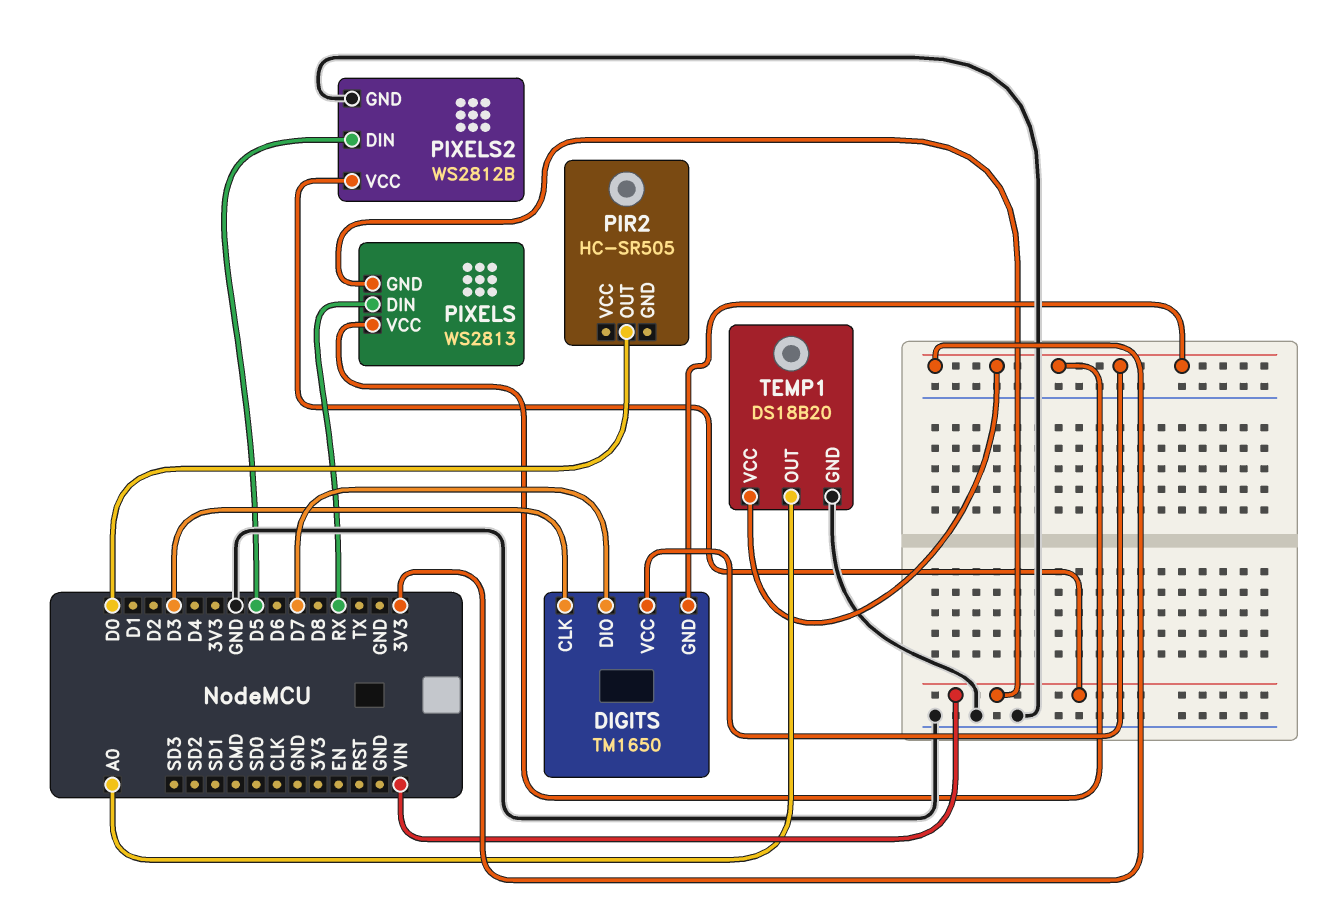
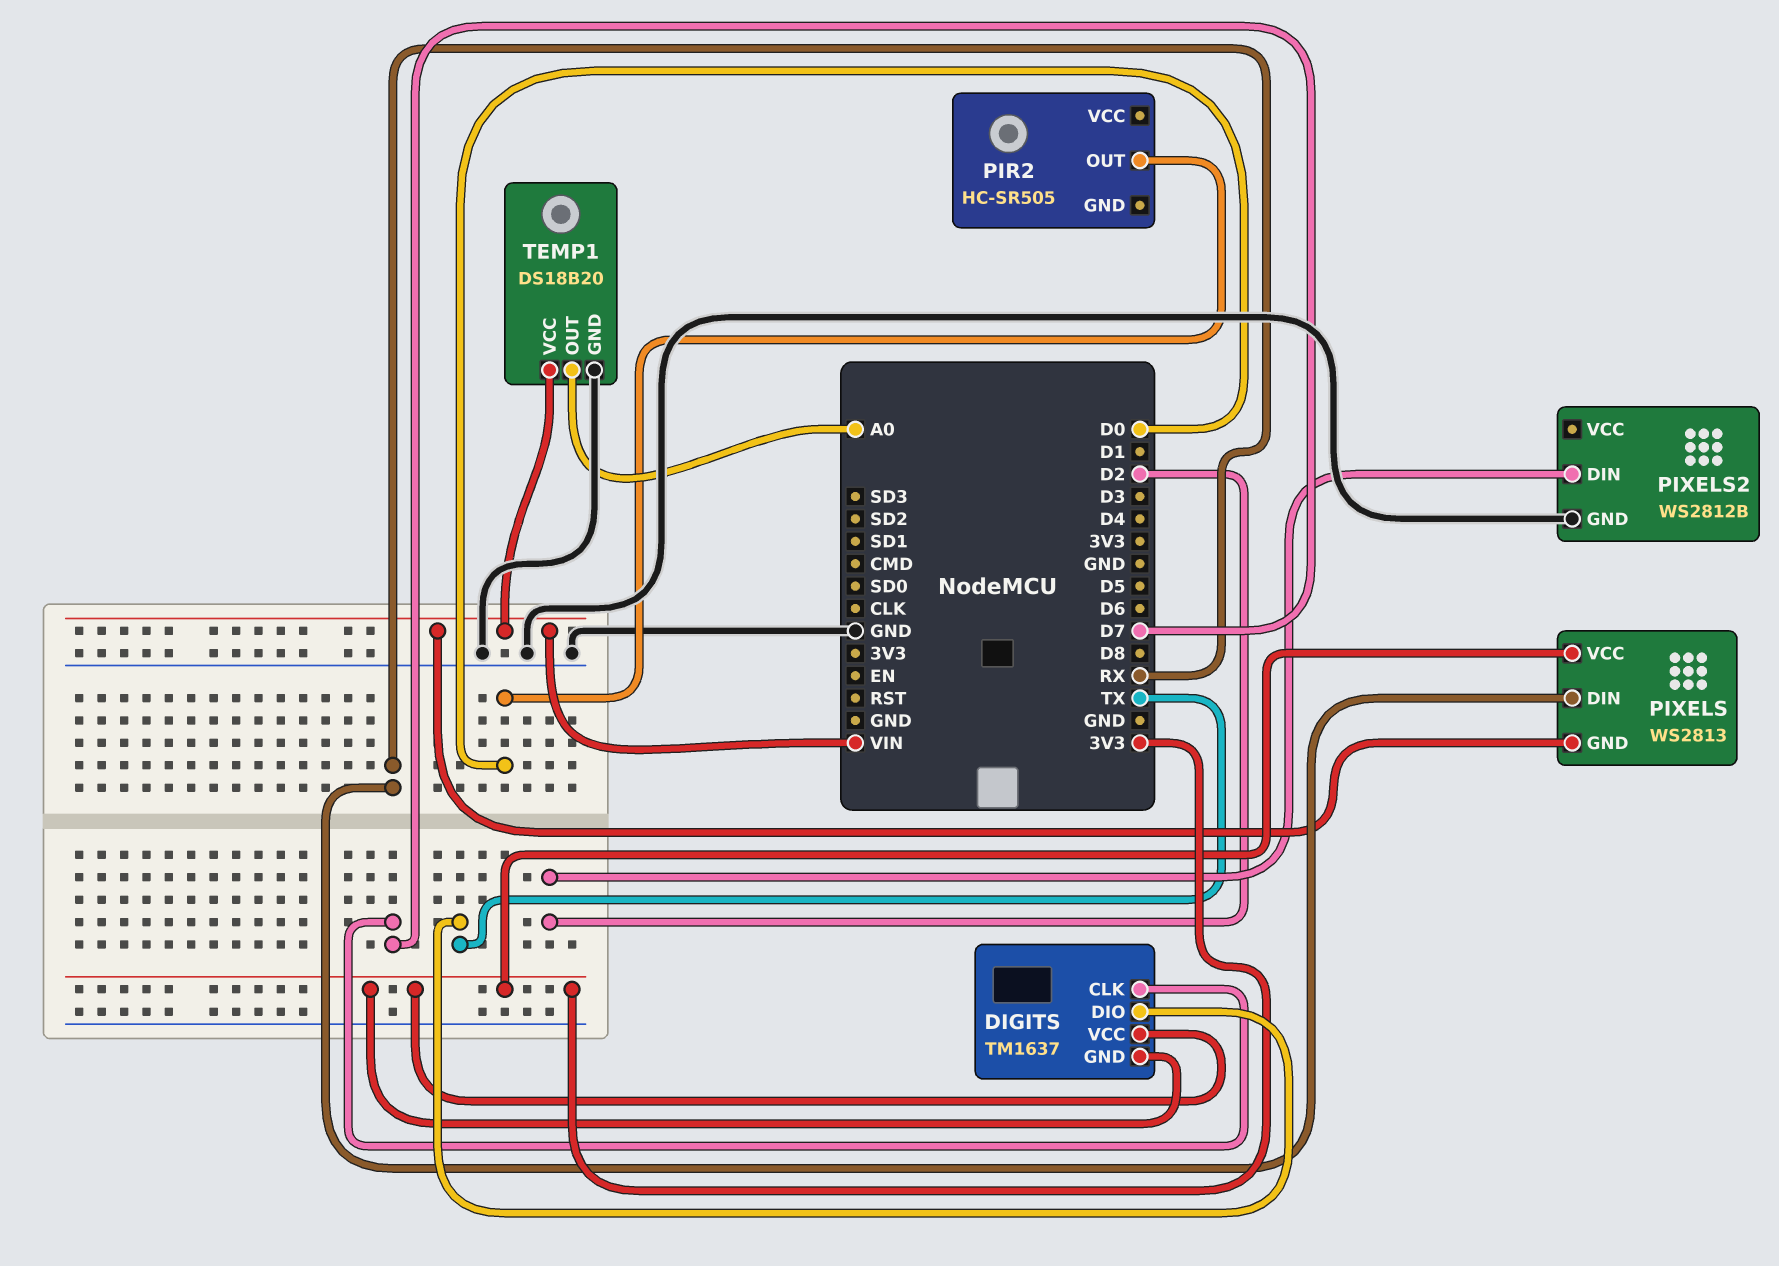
DIGITS: TM1650 -> TM1637
DIGITS pin CLK: D3 -> D7
DIGITS pin DIO: D7 -> TX
PIXELS2 pin DIN: D5 -> D2
PIXELS2 pin VCC: VIN -> none
TEMP1 pin VCC: 3V3 -> VIN

